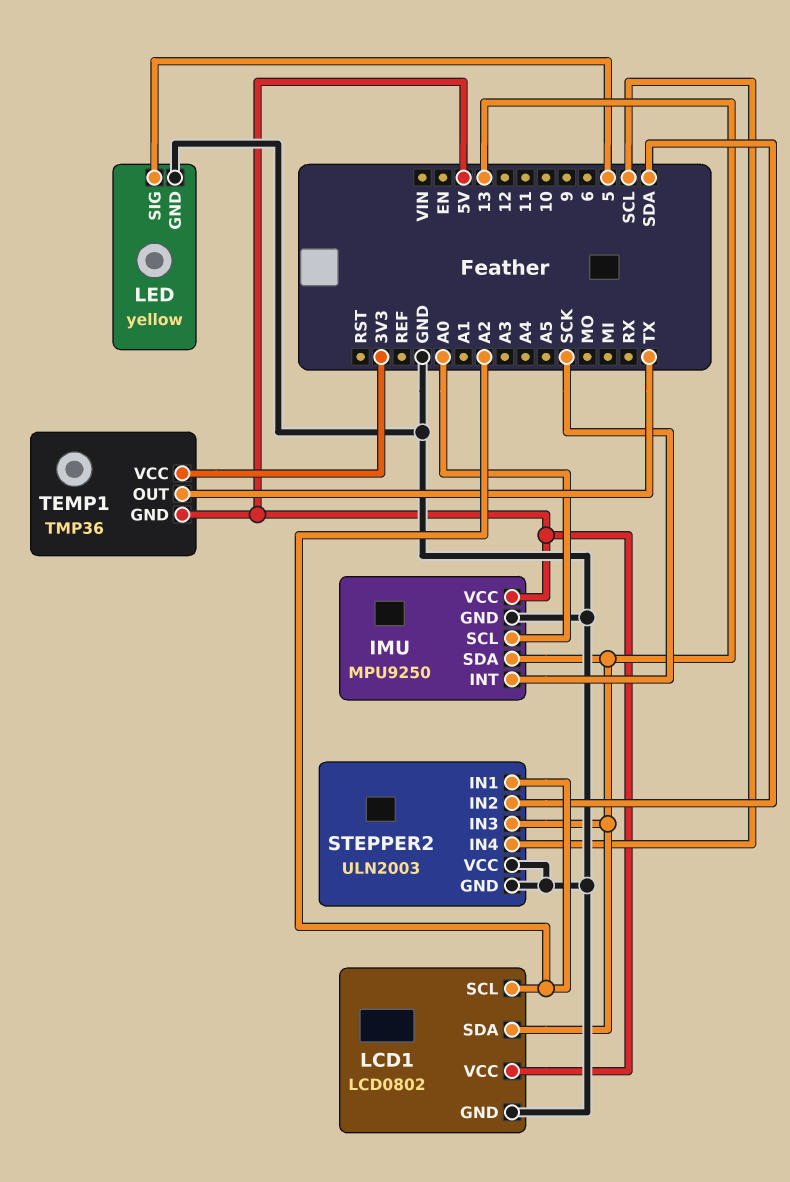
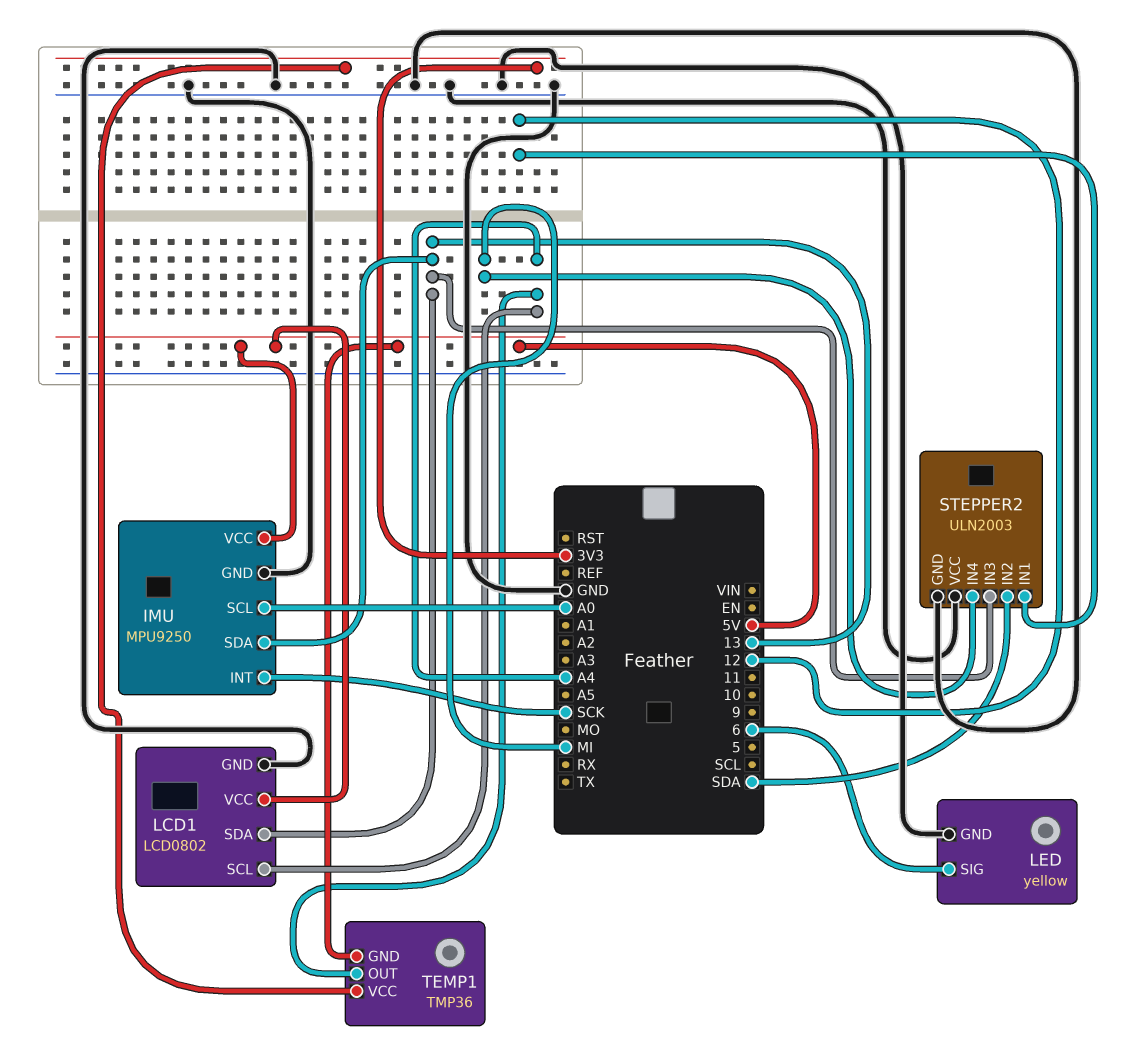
LCD1 pin SCL: A2 -> A4
LED pin SIG: 5 -> 6
STEPPER2 pin IN1: A2 -> 12
STEPPER2 pin IN4: SCL -> MI
TEMP1 pin OUT: TX -> A4

